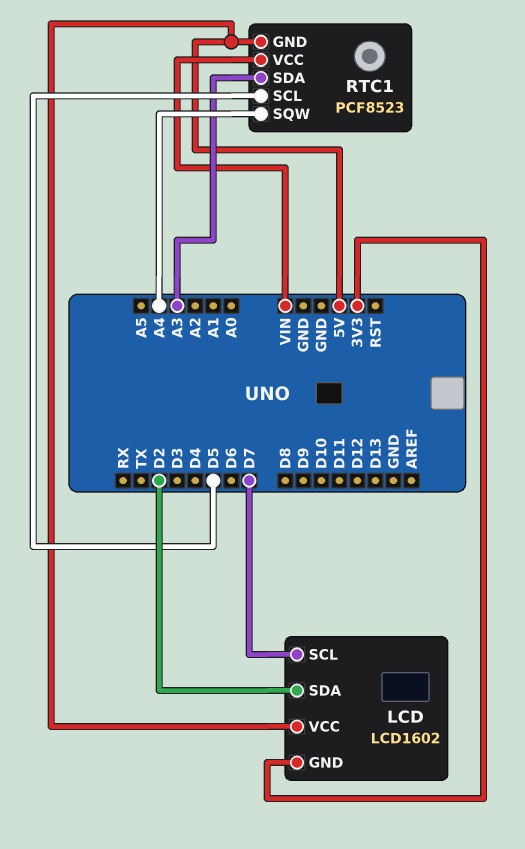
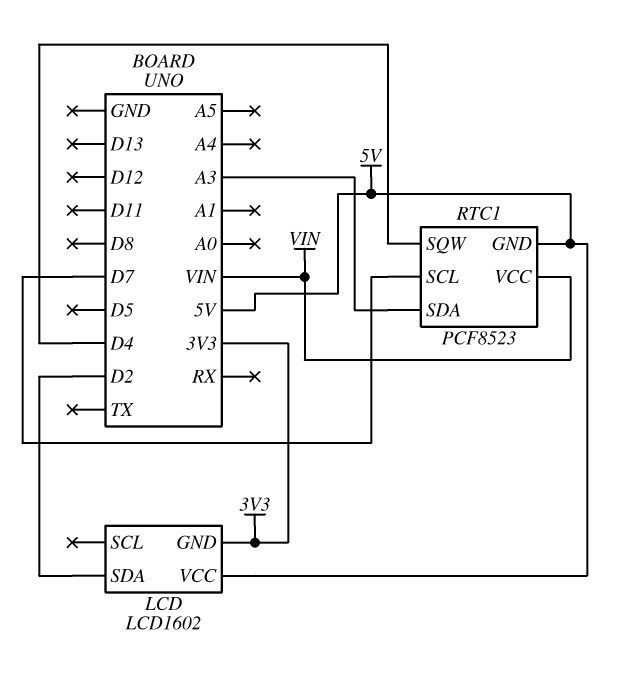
LCD pin SCL: D7 -> none
RTC1 pin SCL: D5 -> D7
RTC1 pin SQW: A4 -> D4

